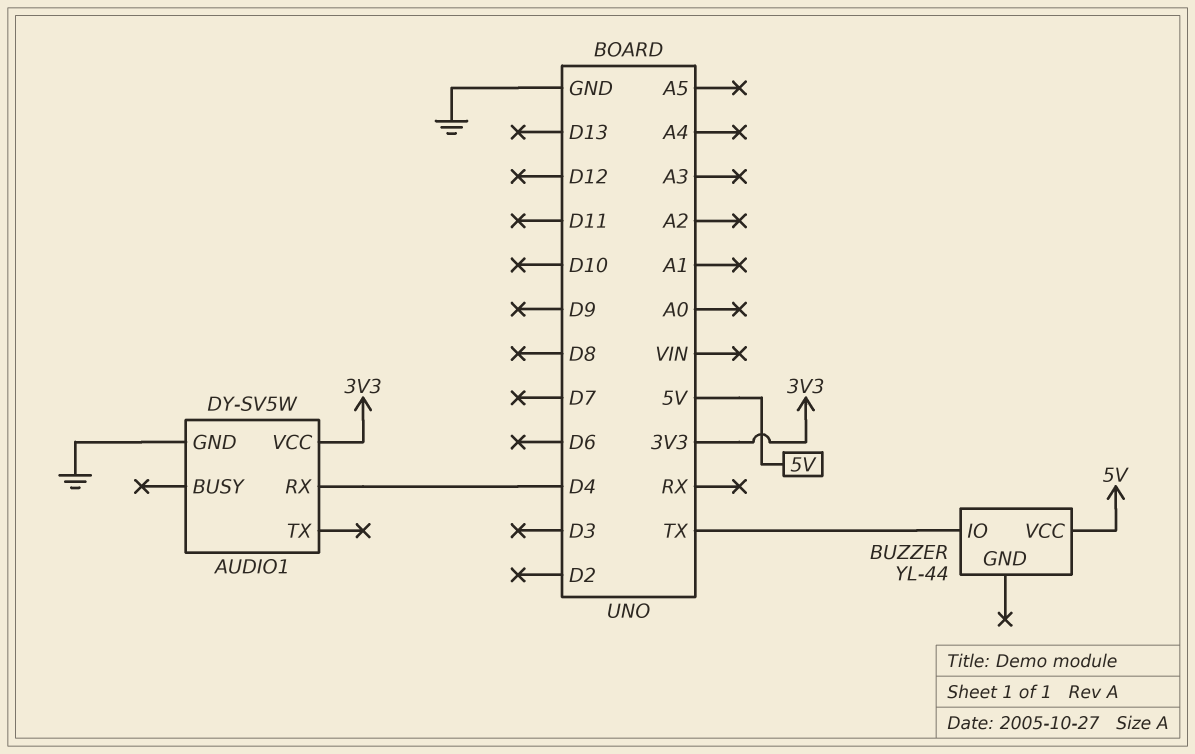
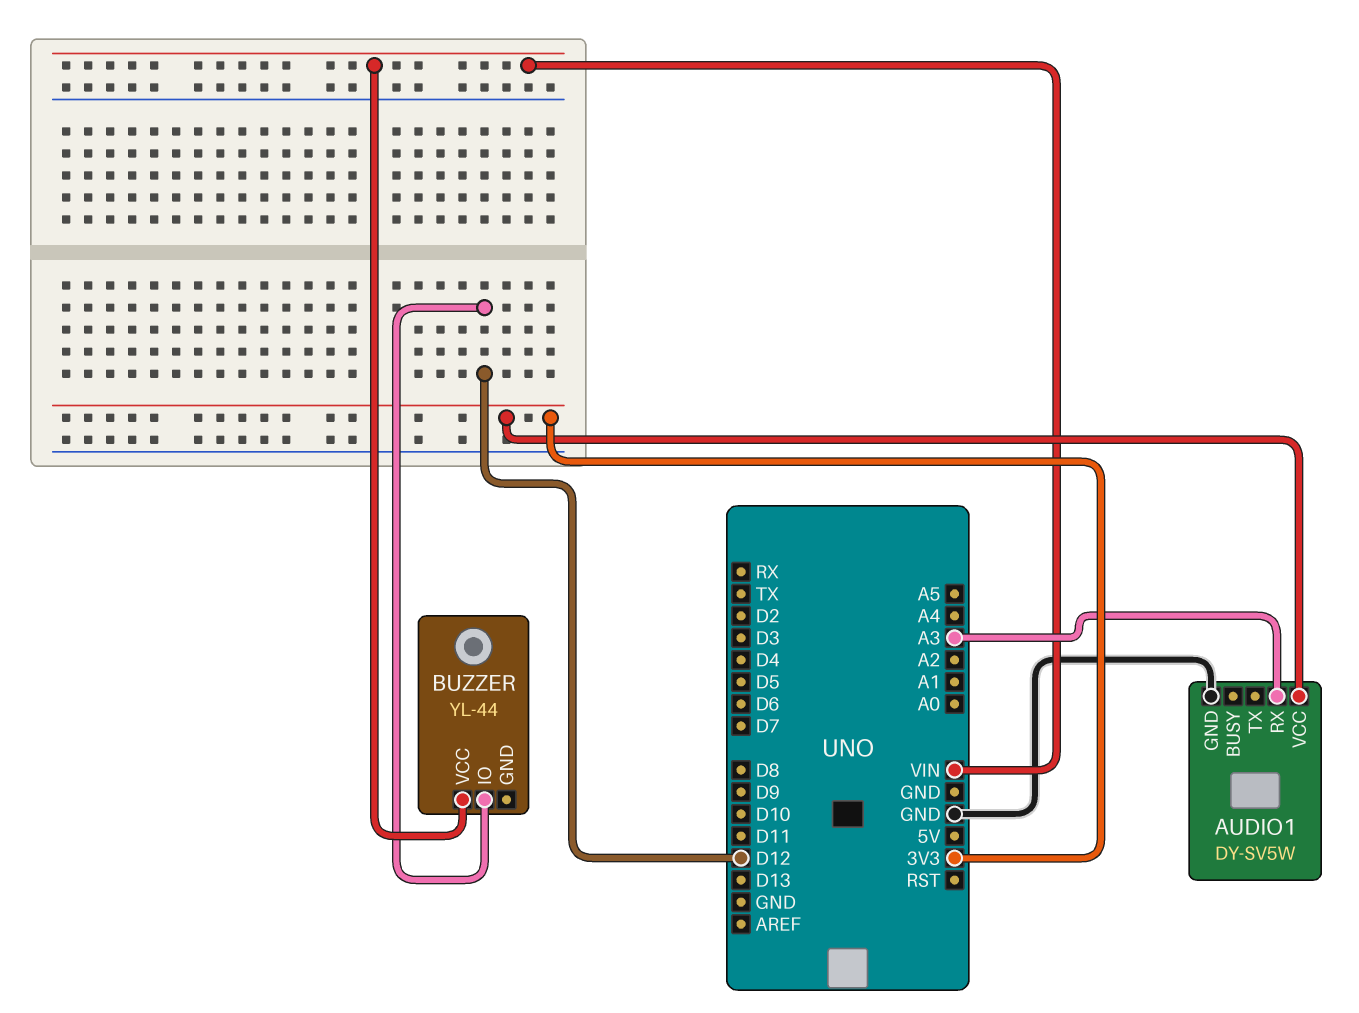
AUDIO1 pin RX: D4 -> A3
BUZZER pin IO: TX -> D12
BUZZER pin VCC: 5V -> VIN

